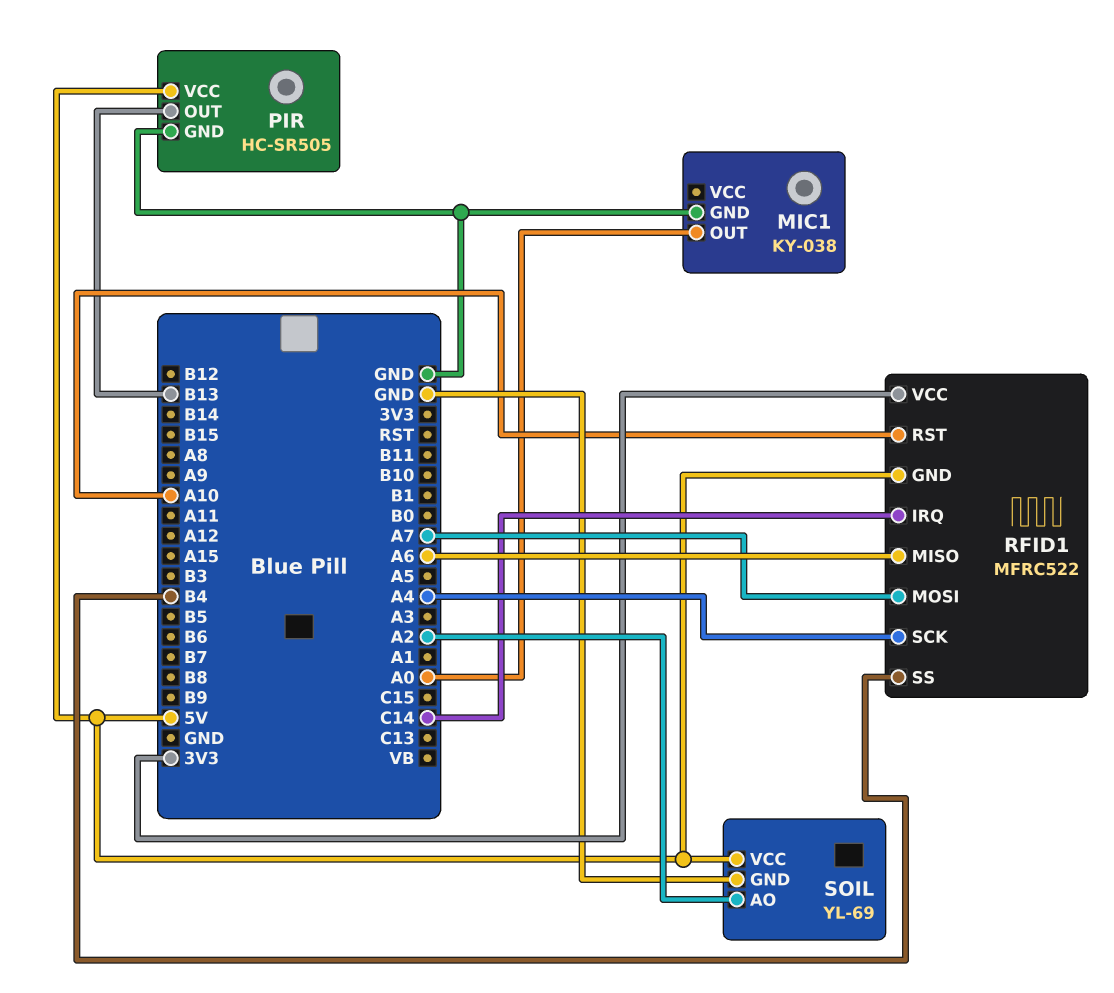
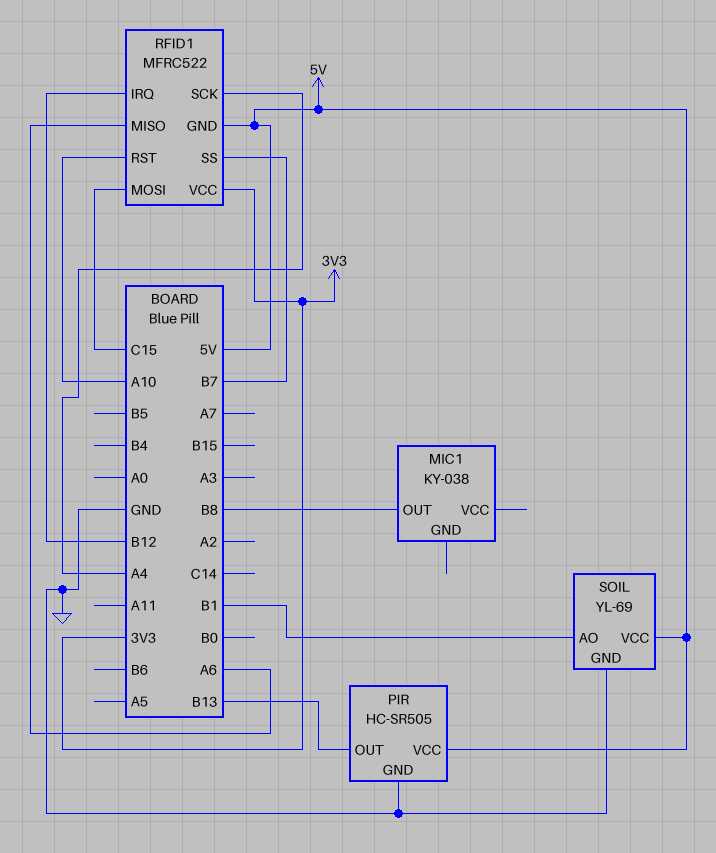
MIC1 pin GND: GND -> none
MIC1 pin OUT: A0 -> B8
RFID1 pin IRQ: C14 -> B12
RFID1 pin MOSI: A7 -> C15
RFID1 pin SS: B4 -> B7
SOIL pin AO: A2 -> B1

